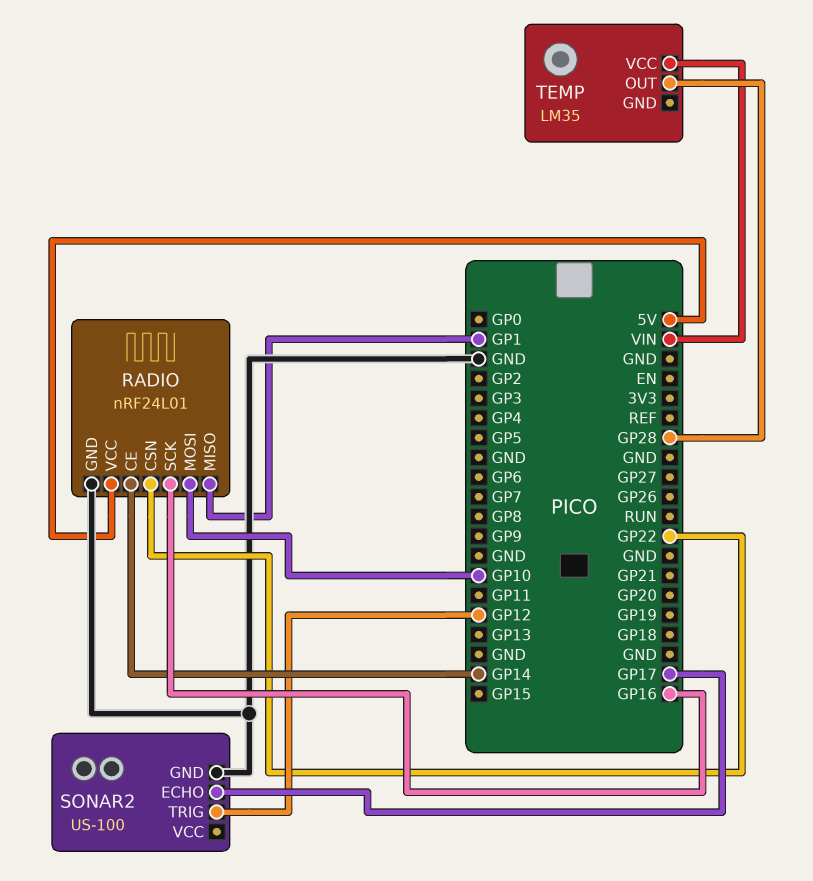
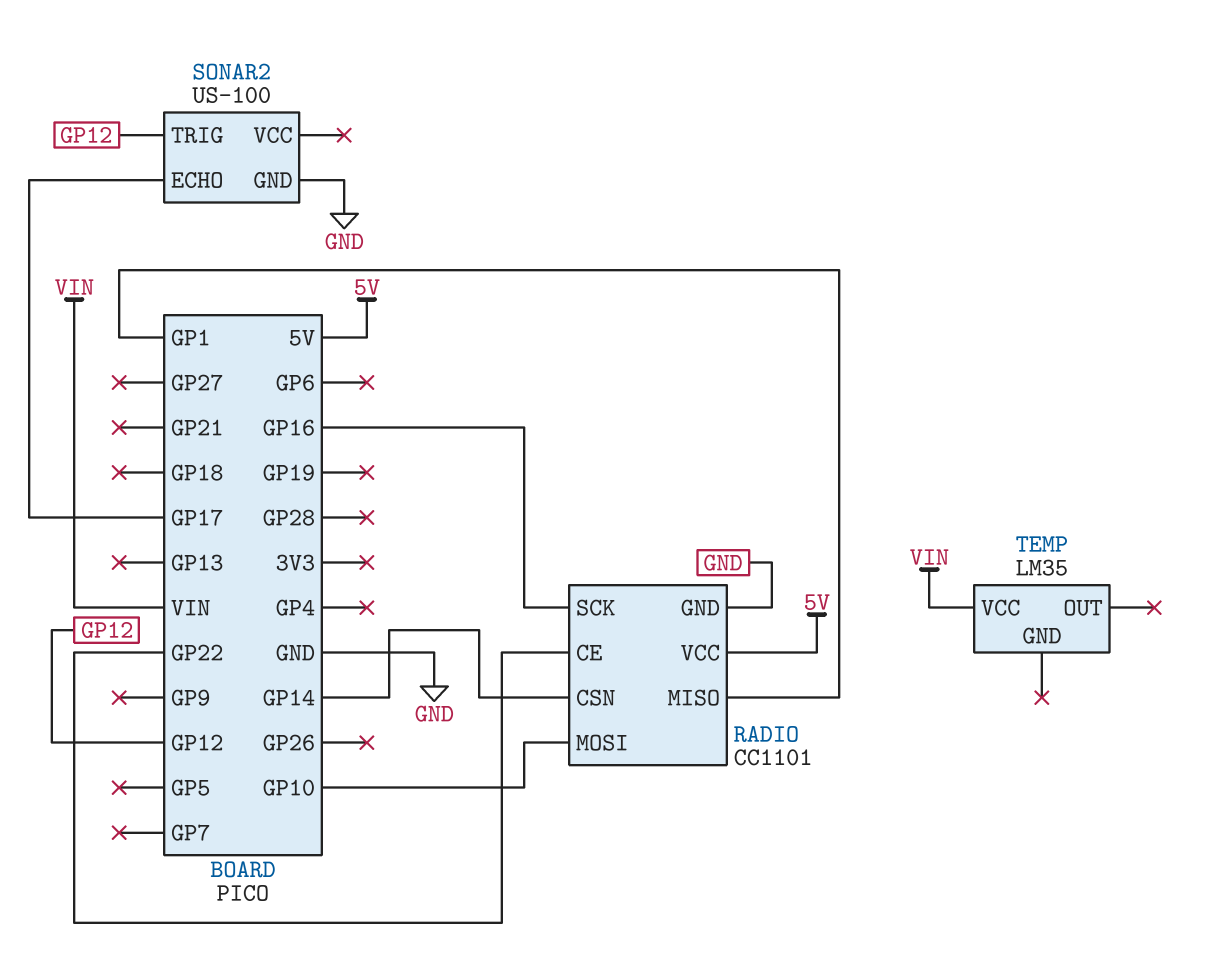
RADIO: nRF24L01 -> CC1101
RADIO pin CE: GP14 -> GP22
RADIO pin CSN: GP22 -> GP14
TEMP pin OUT: GP28 -> none

